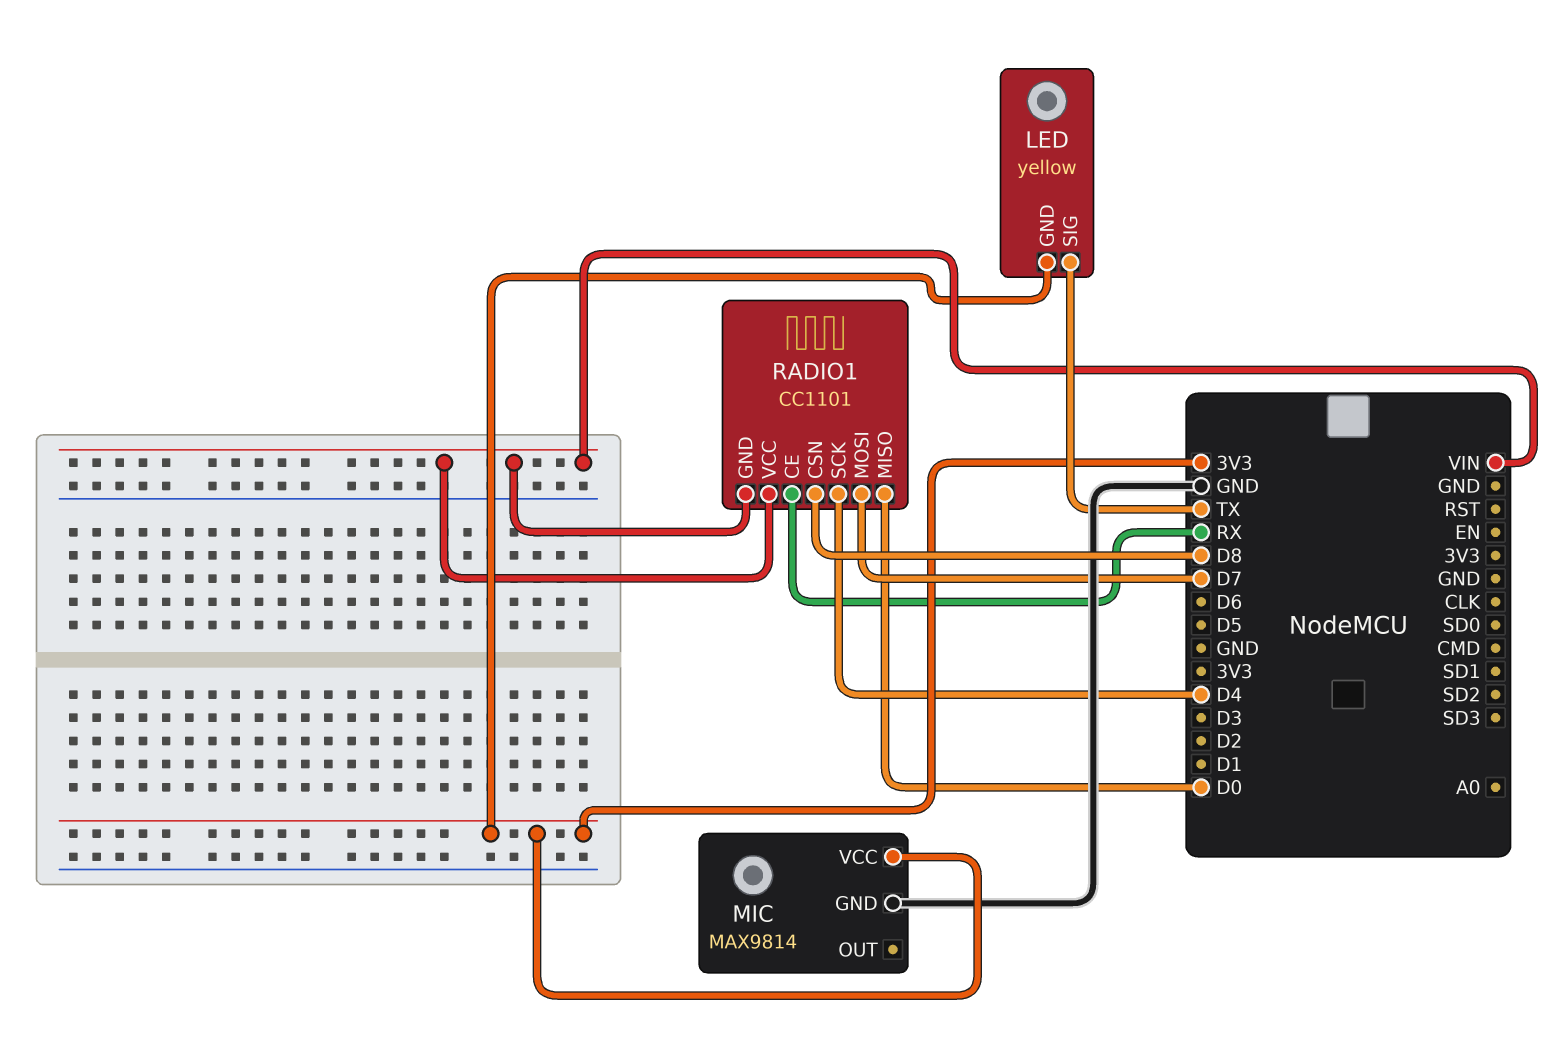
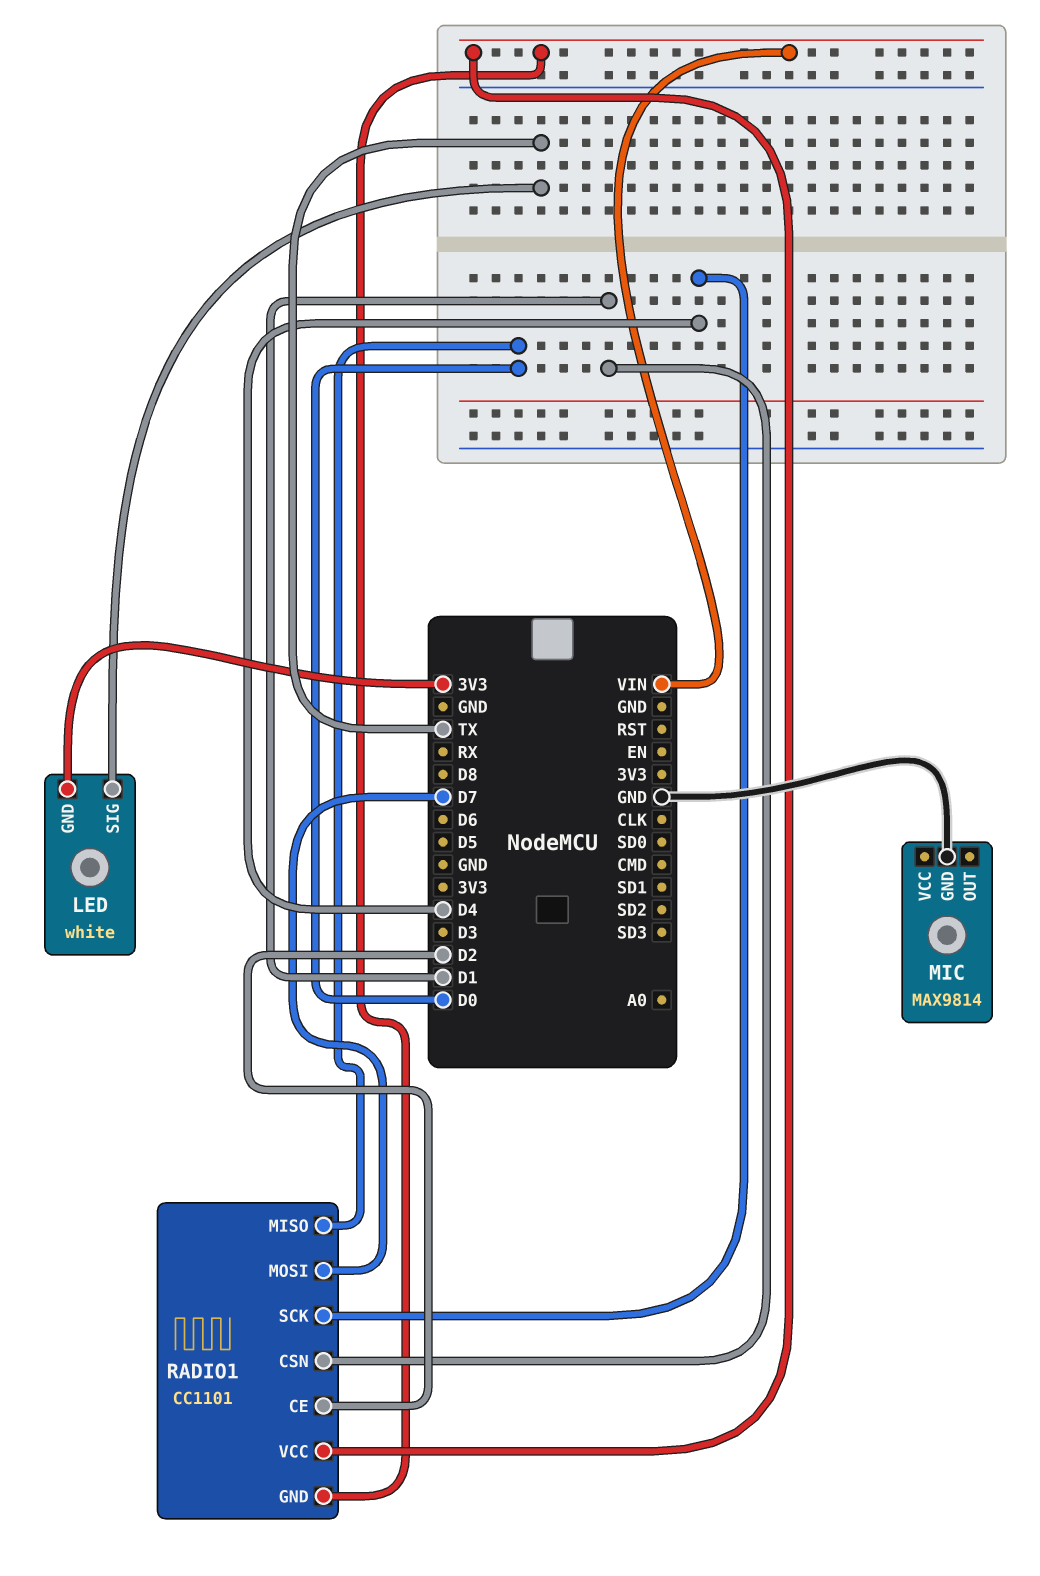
LED: yellow -> white
MIC pin VCC: 3V3 -> none
RADIO1 pin CE: RX -> D2
RADIO1 pin CSN: D8 -> D1

